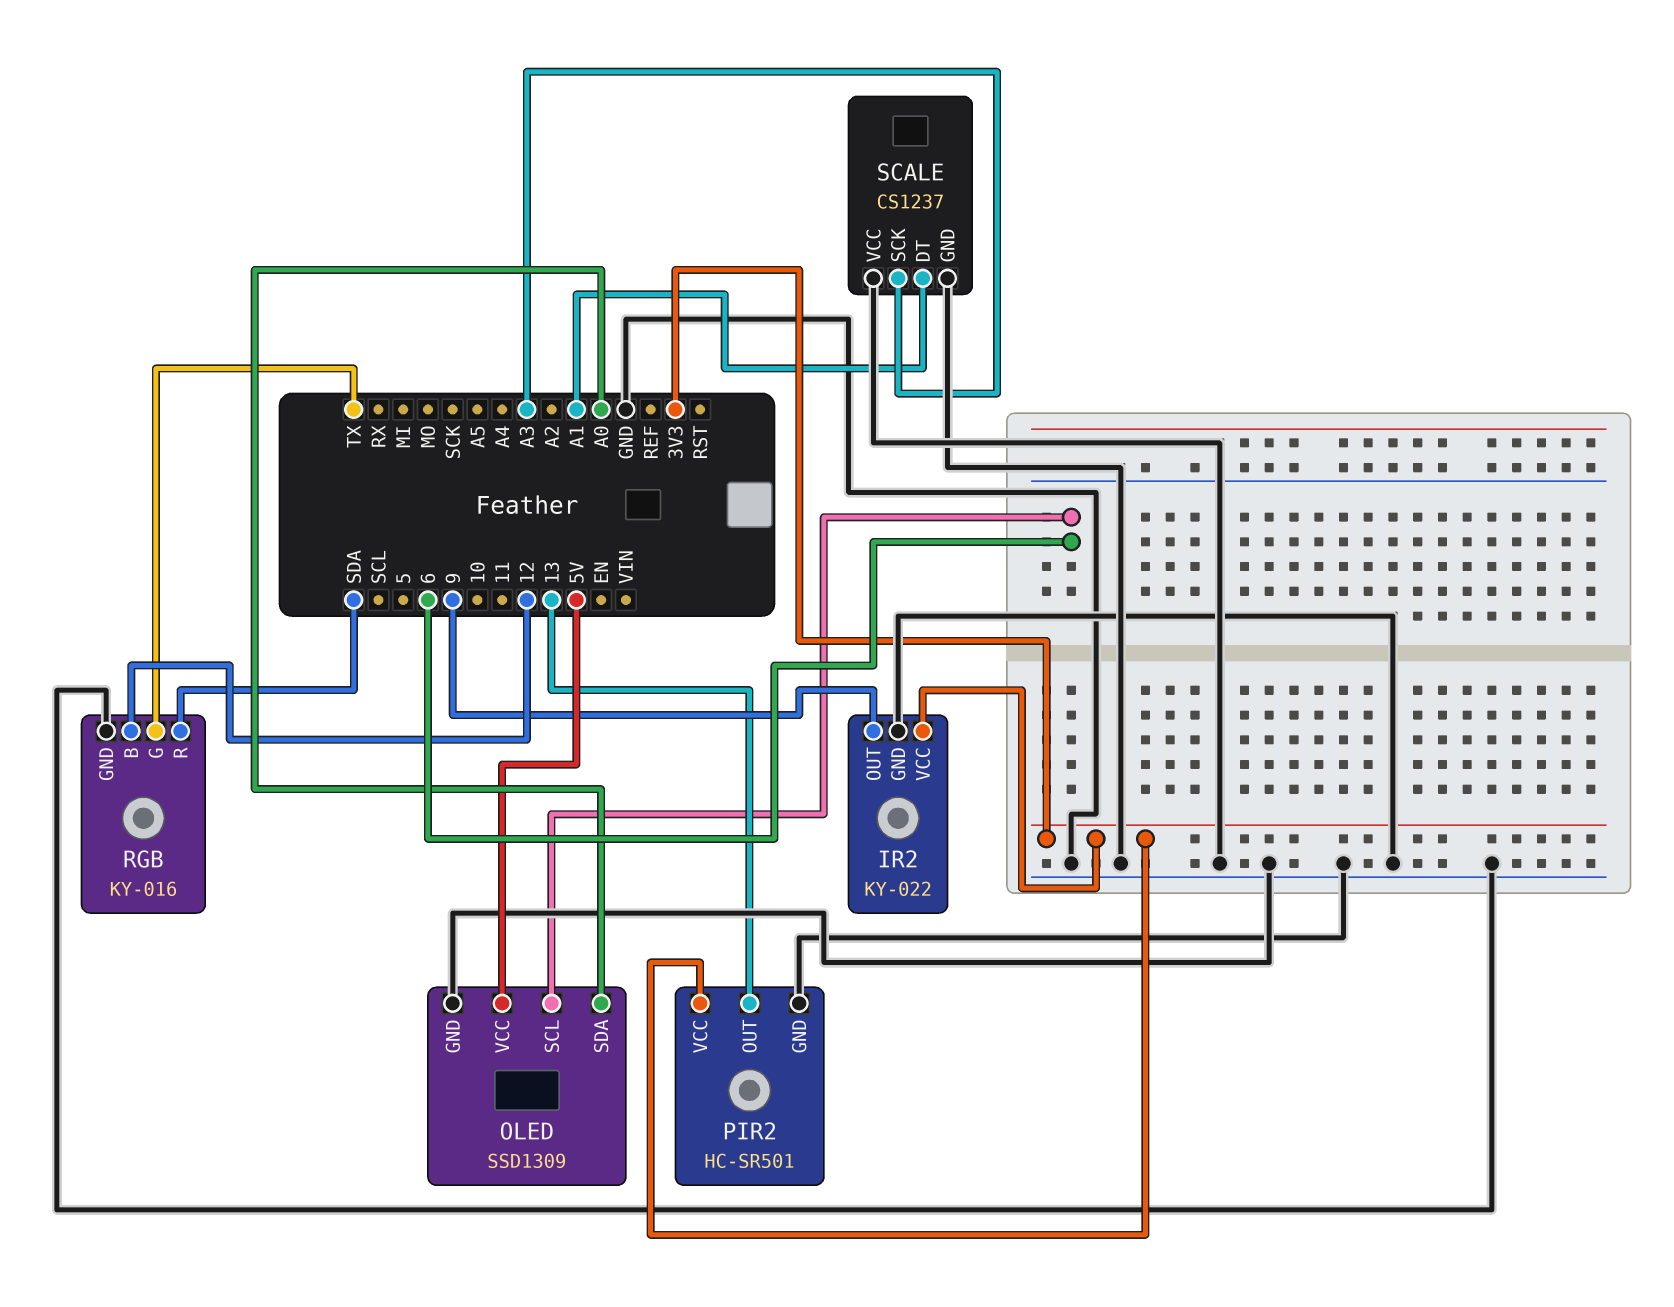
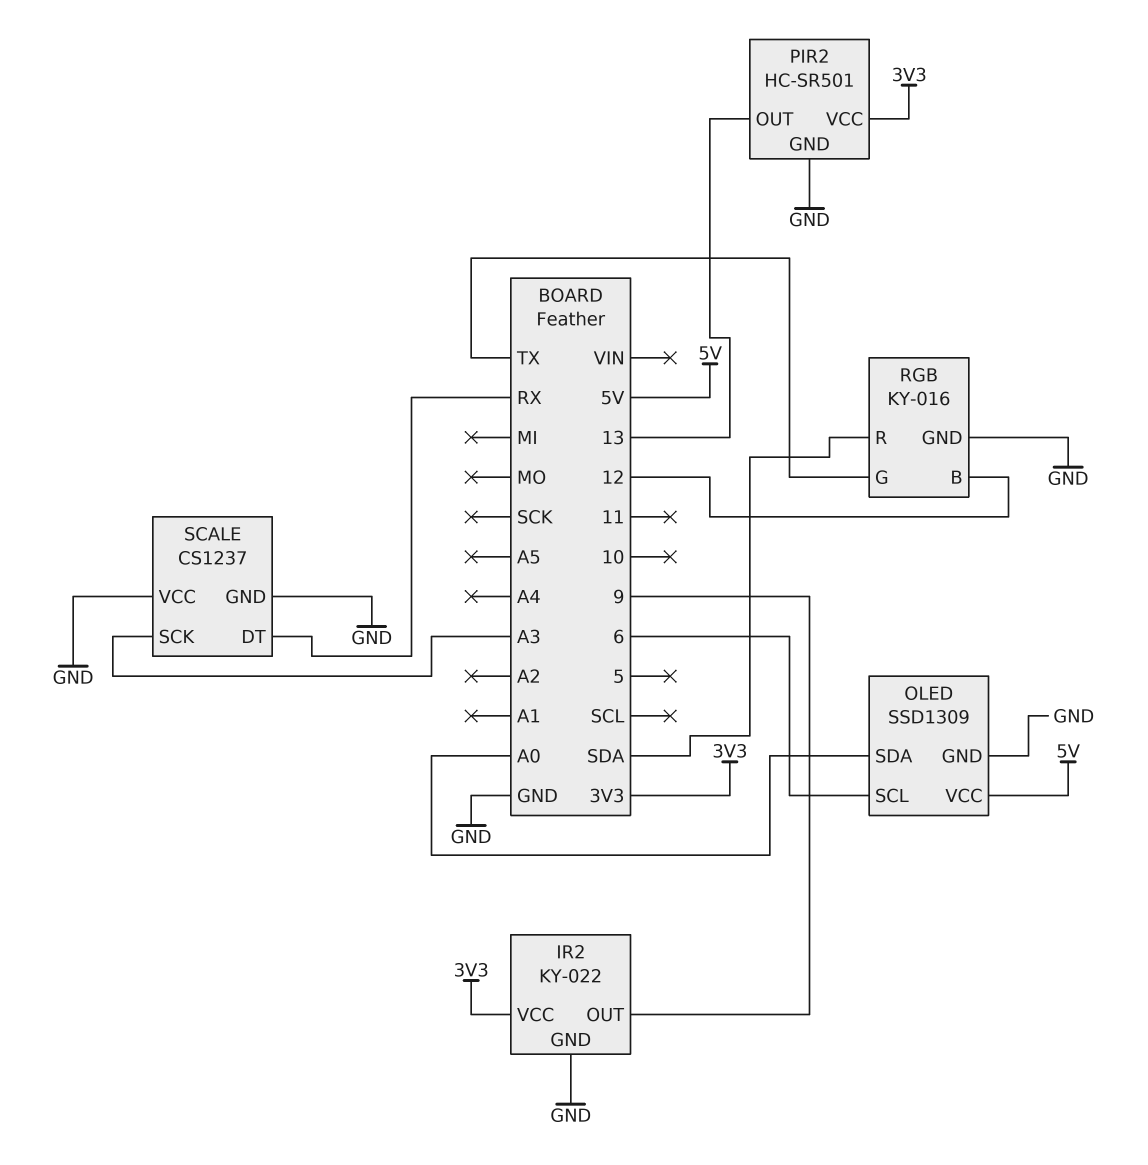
SCALE pin DT: A1 -> RX

